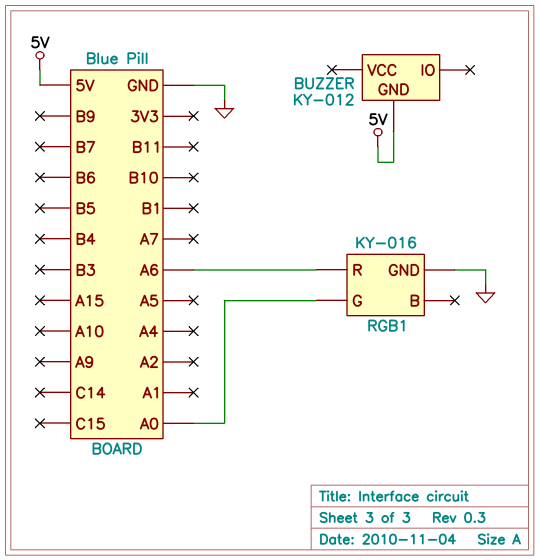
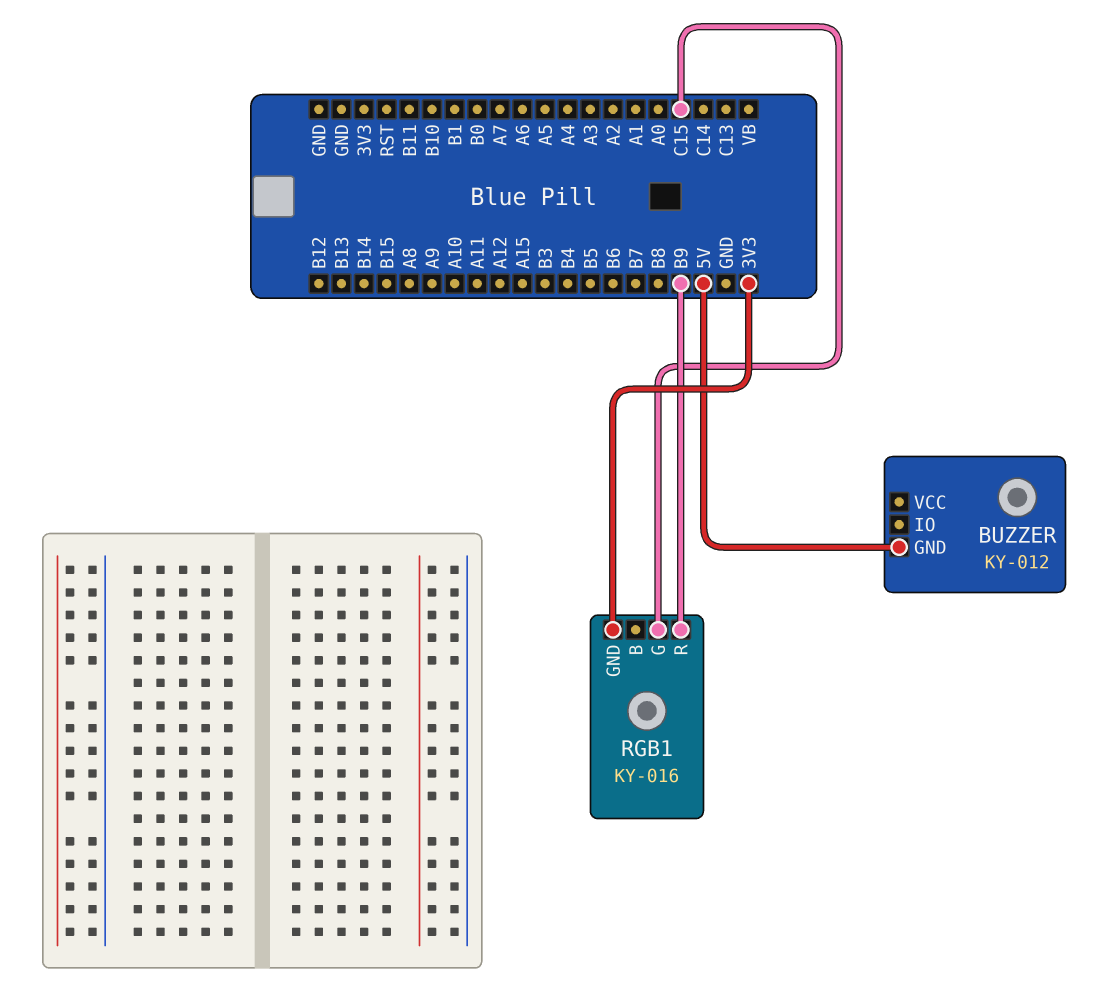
RGB1 pin G: A0 -> C15
RGB1 pin GND: GND -> 3V3
RGB1 pin R: A6 -> B9

